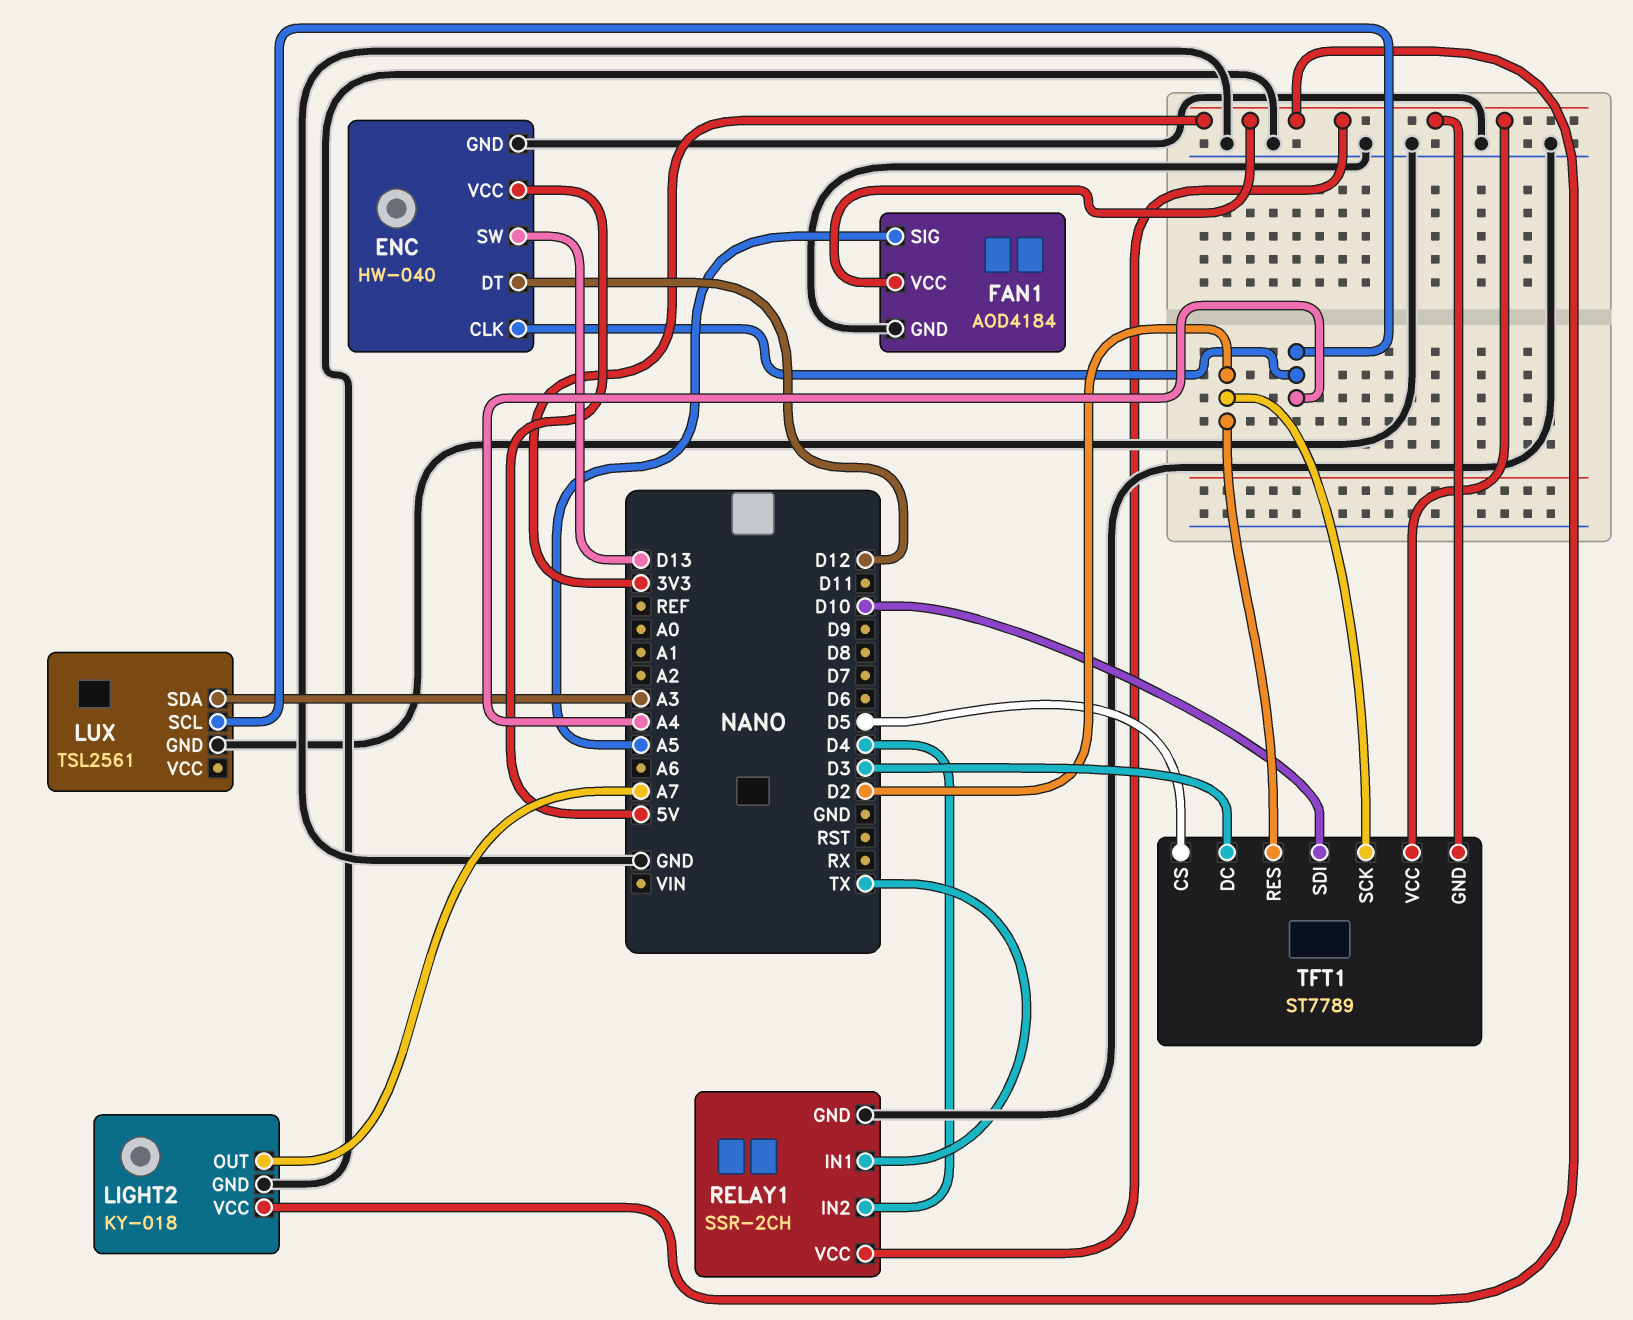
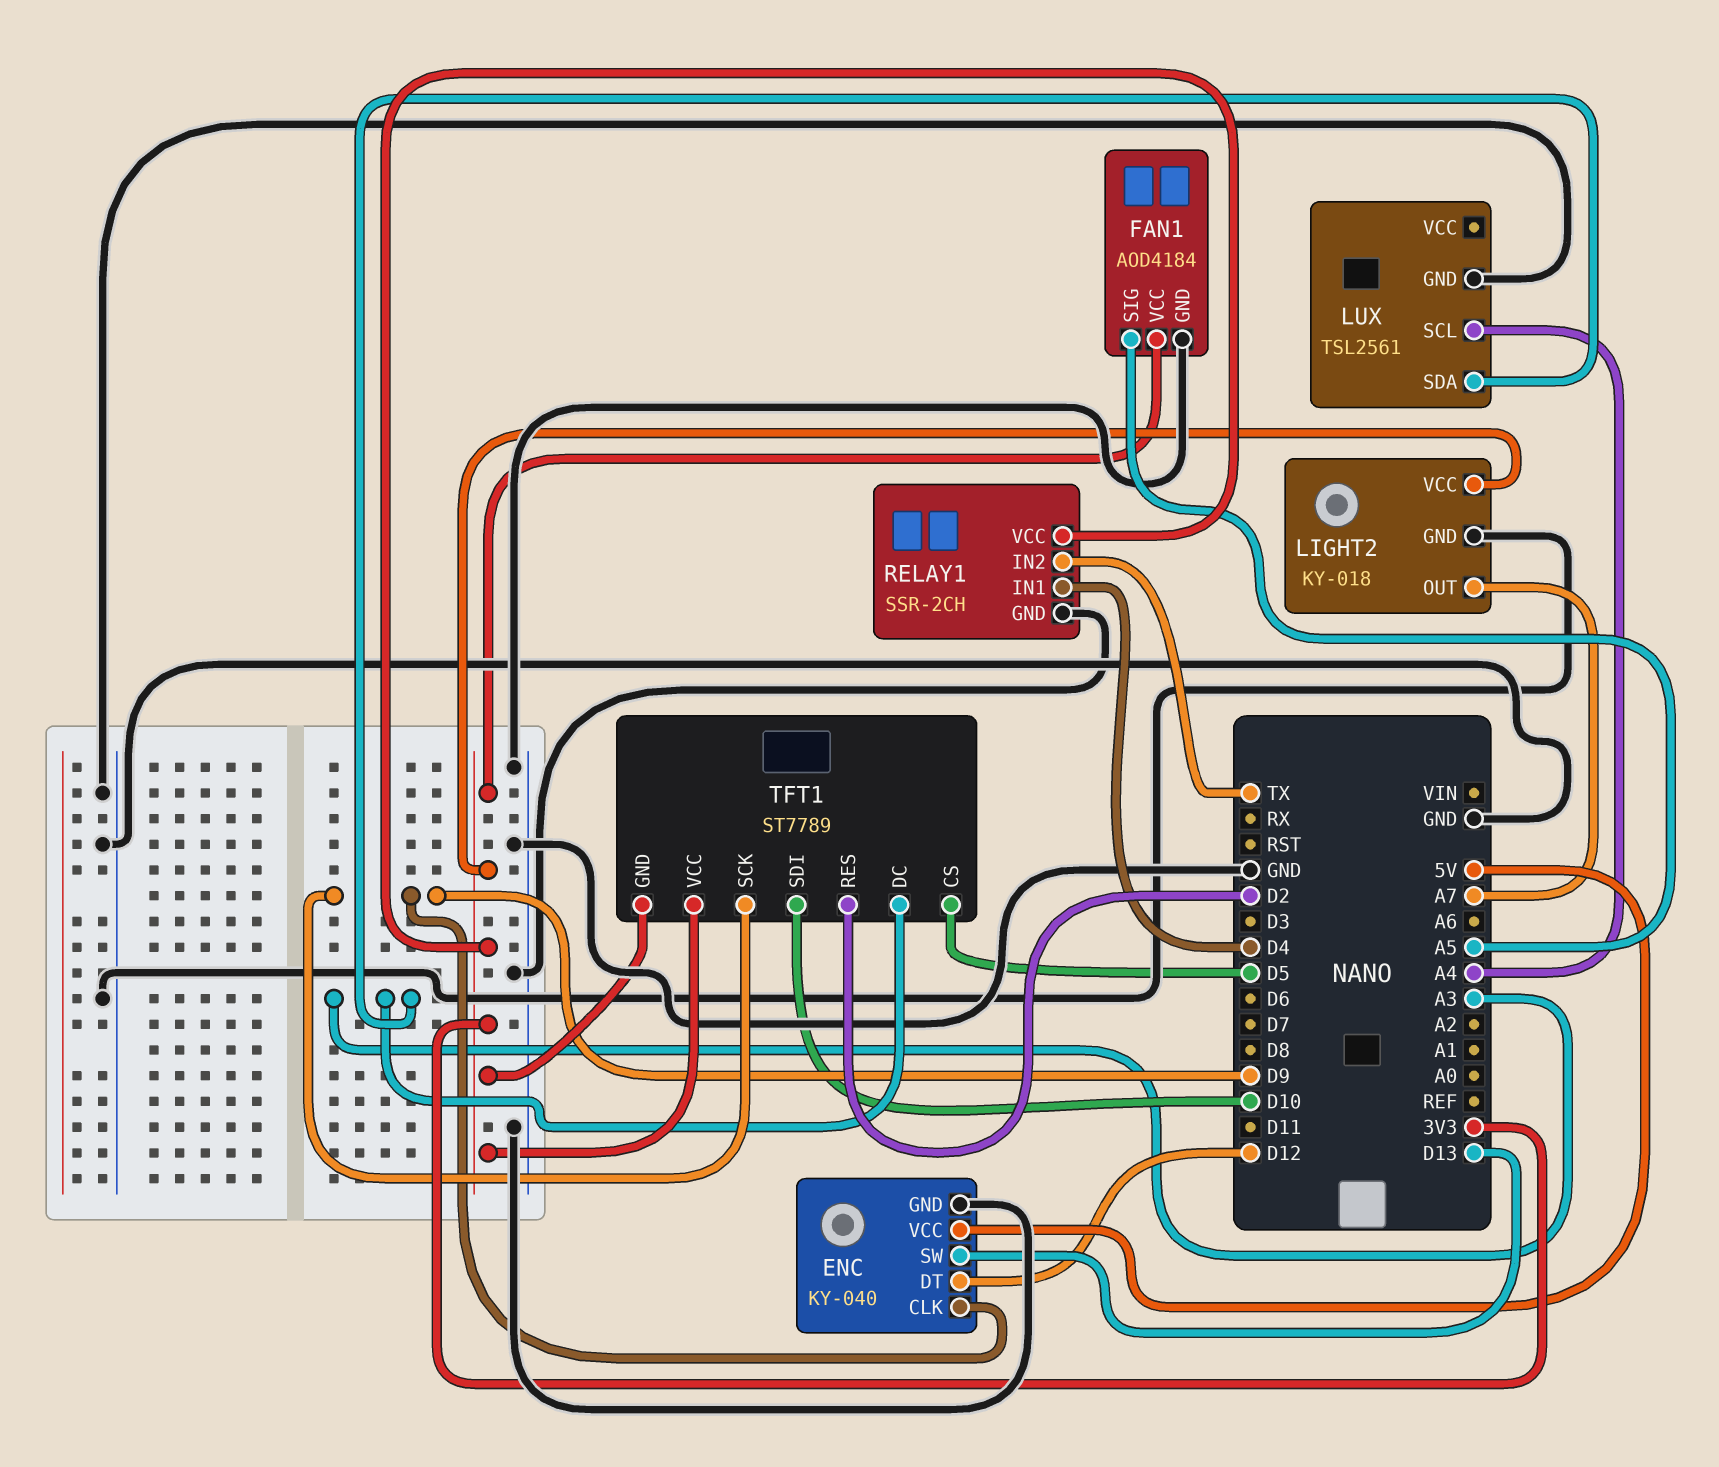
ENC: HW-040 -> KY-040
ENC pin CLK: A4 -> D9
RELAY1 pin IN1: TX -> D4
RELAY1 pin IN2: D4 -> TX
TFT1 pin DC: D3 -> A3
TFT1 pin SCK: D2 -> D9

